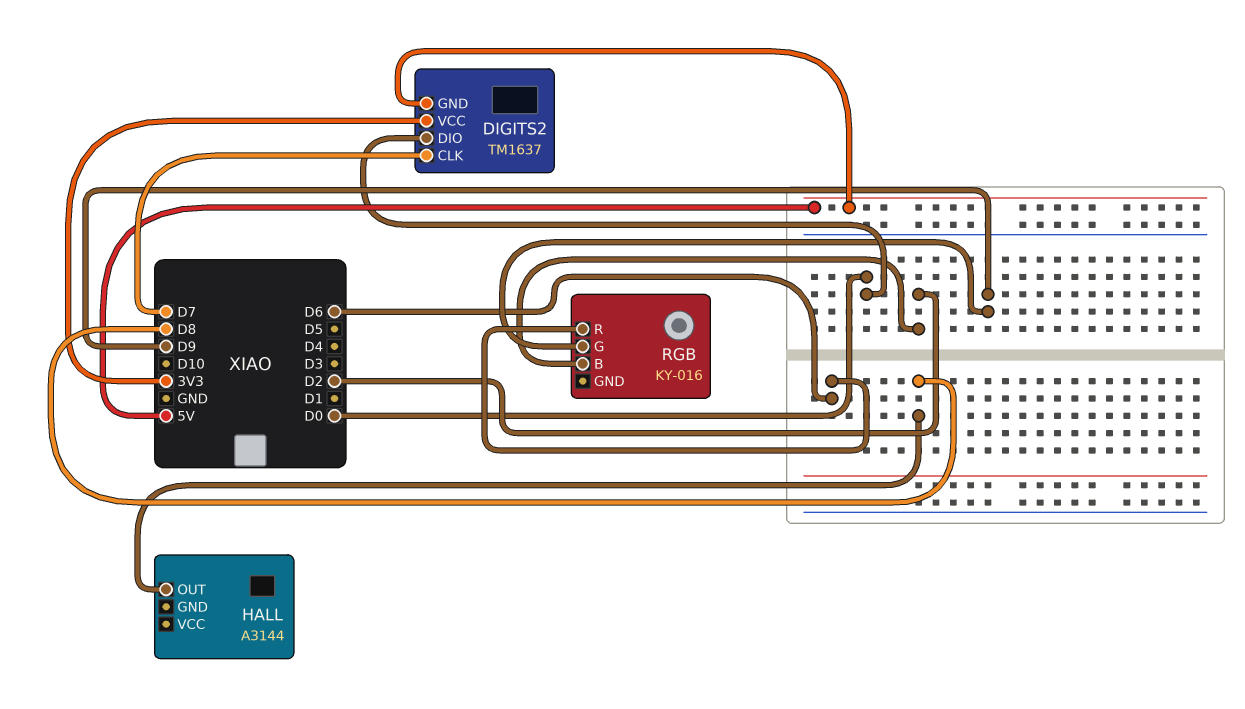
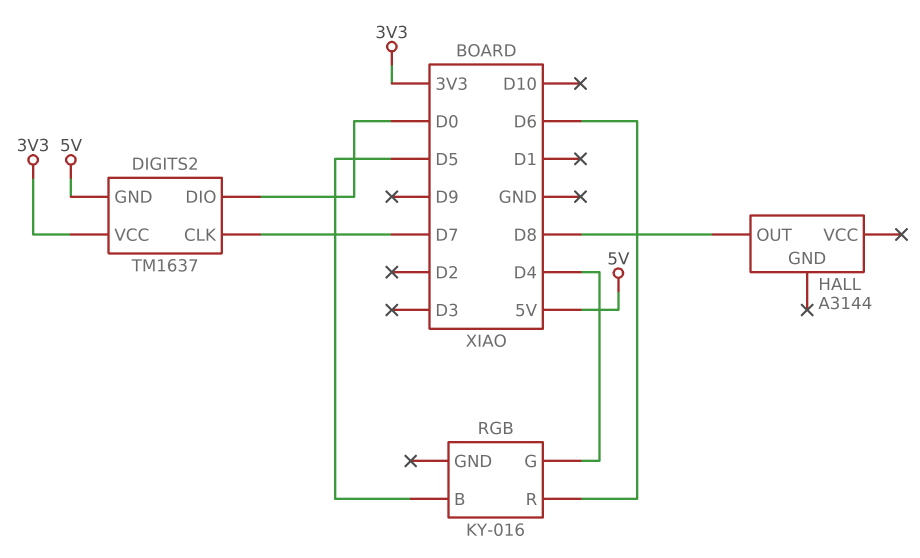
RGB pin B: D2 -> D5
RGB pin G: D9 -> D4

